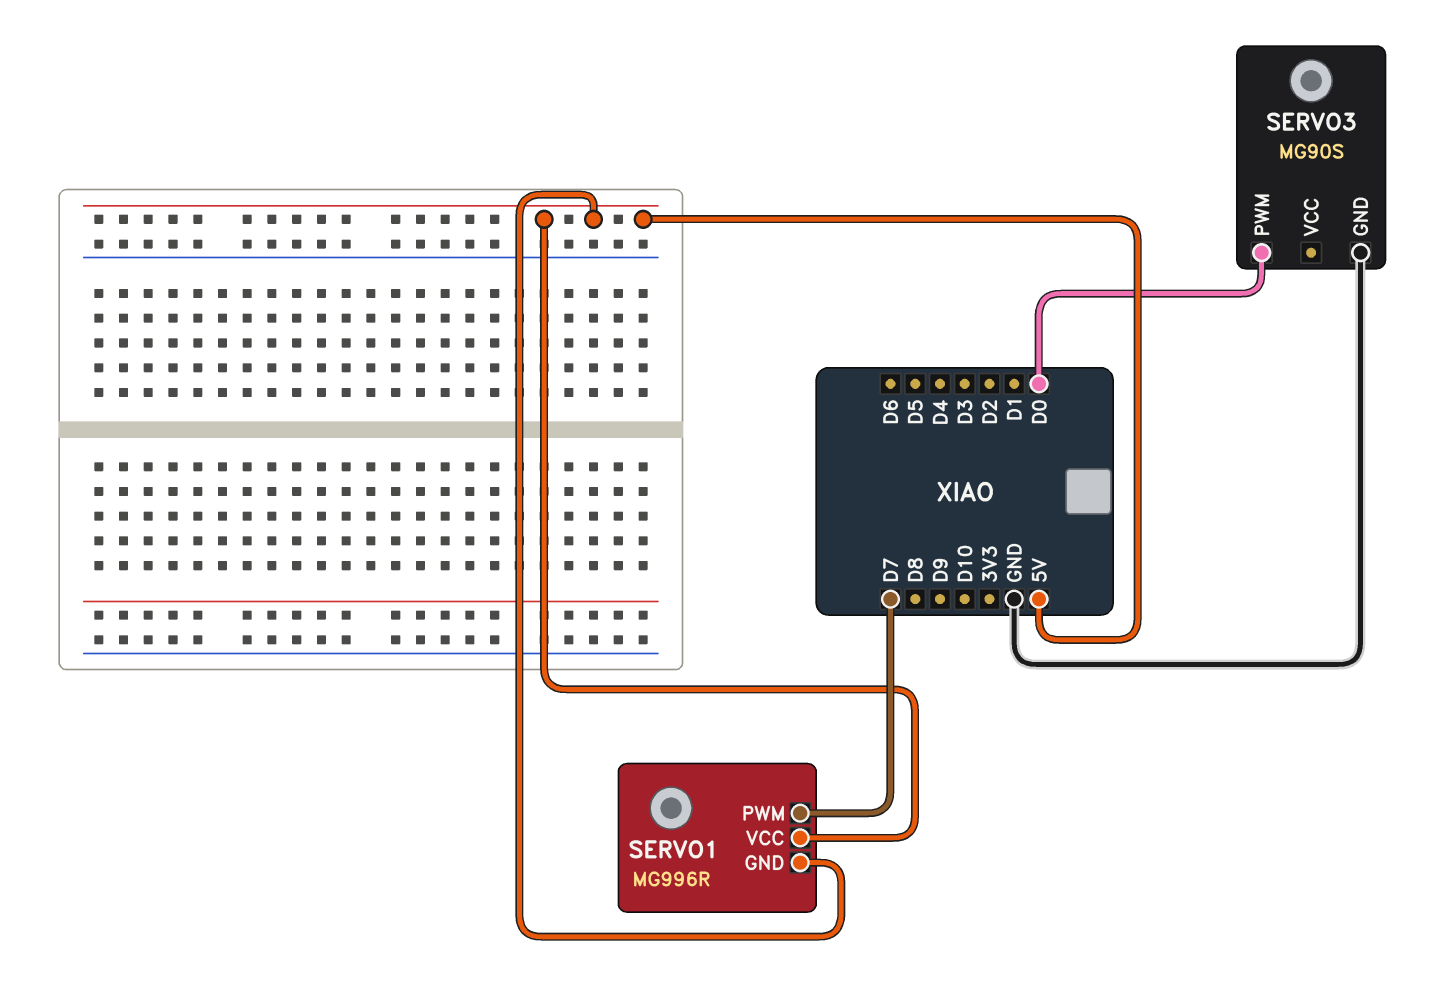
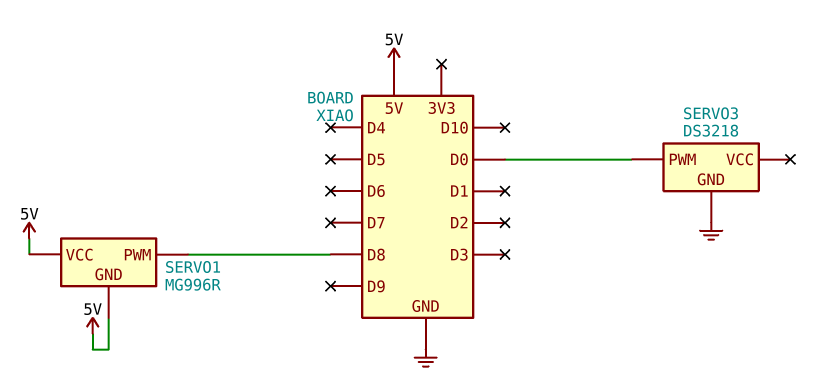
SERVO1 pin PWM: D7 -> D8
SERVO3: MG90S -> DS3218

